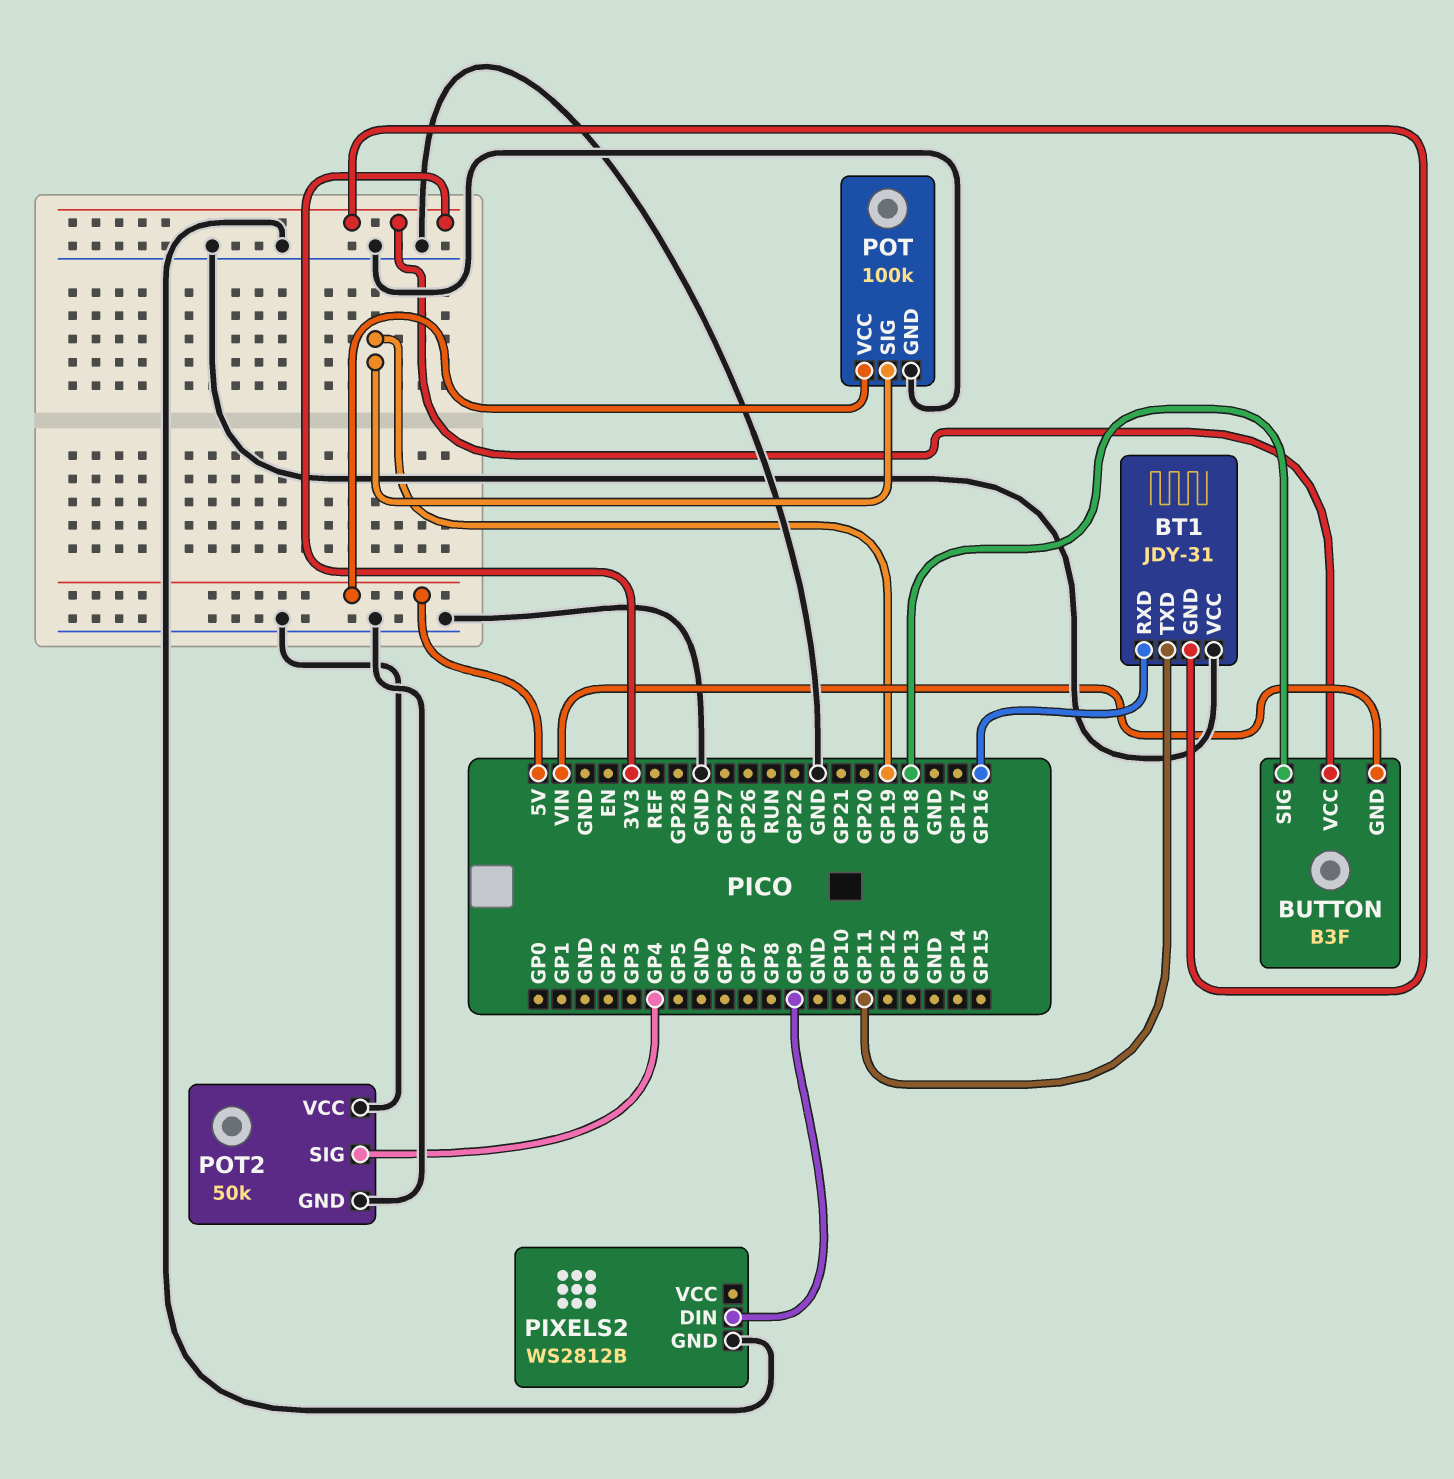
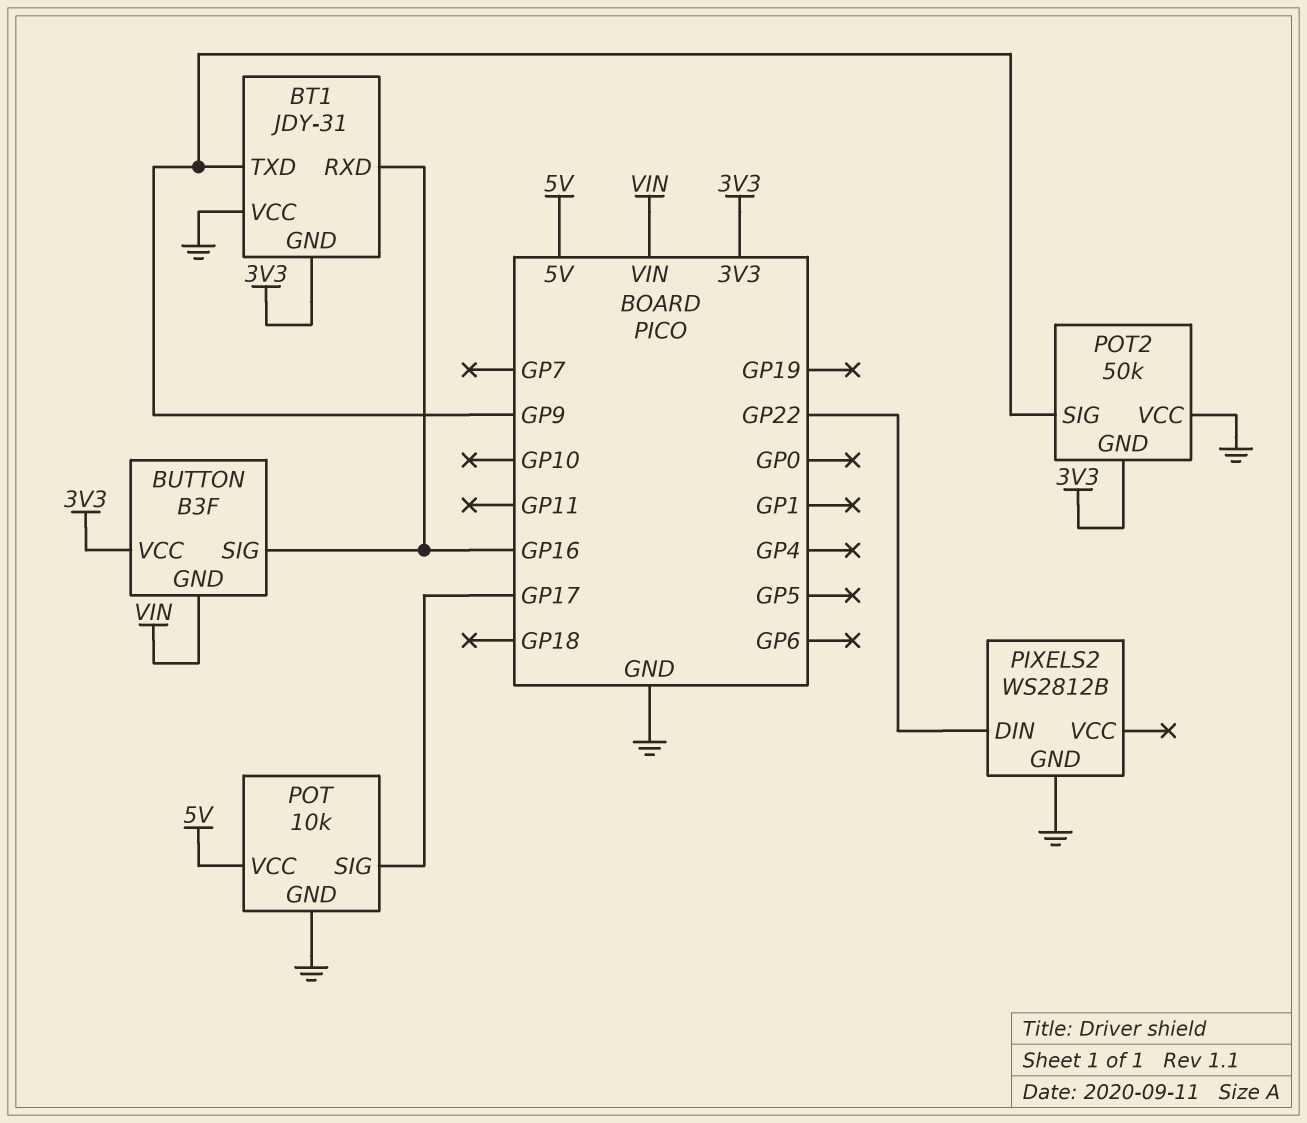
BT1 pin TXD: GP11 -> GP9
BUTTON pin SIG: GP18 -> GP16
PIXELS2 pin DIN: GP9 -> GP22
POT: 100k -> 10k
POT pin SIG: GP19 -> GP17
POT2 pin GND: GND -> 3V3
POT2 pin SIG: GP4 -> GP9

